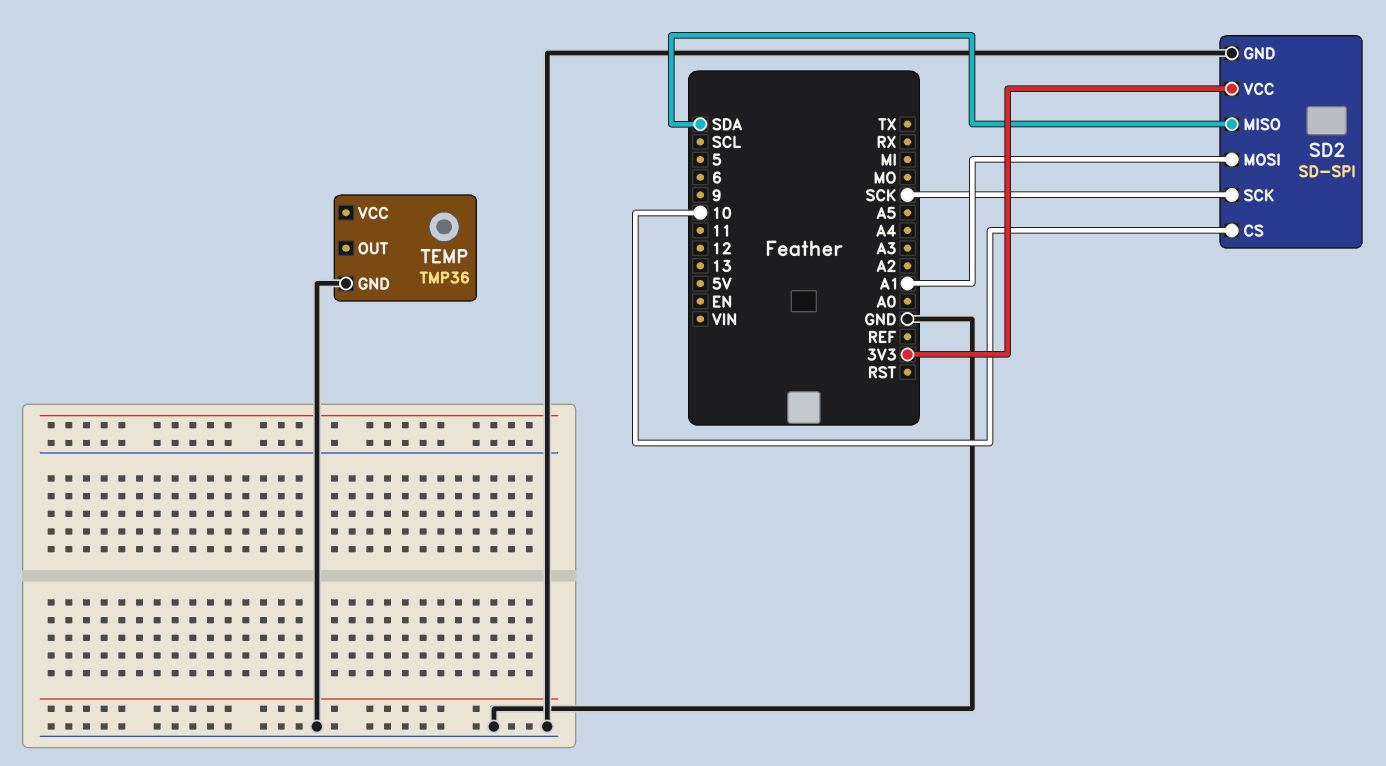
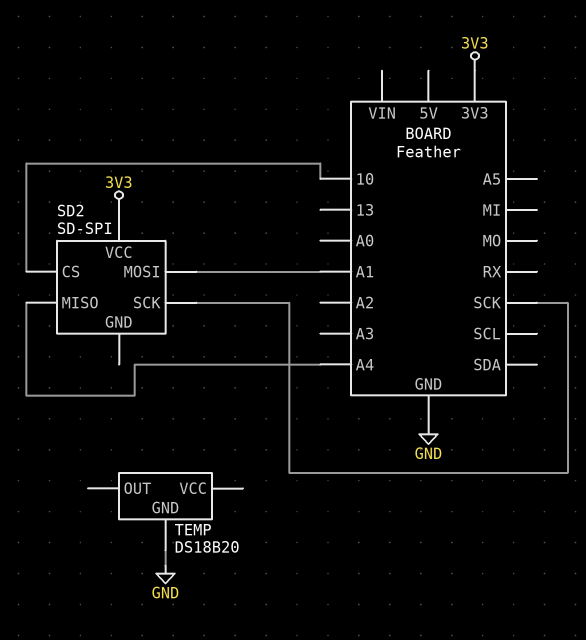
SD2 pin GND: GND -> none
SD2 pin MISO: SDA -> A4
TEMP: TMP36 -> DS18B20

